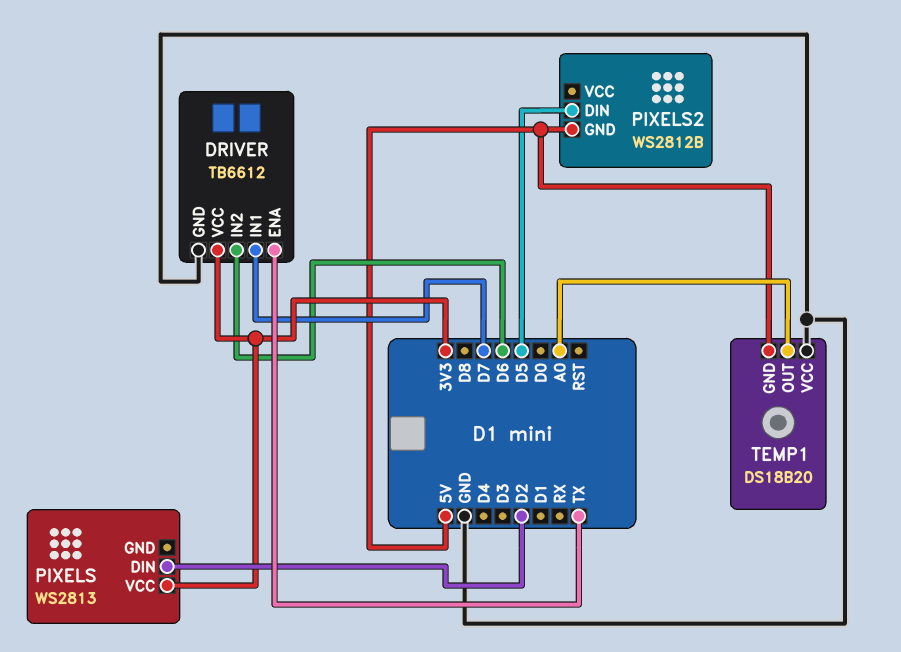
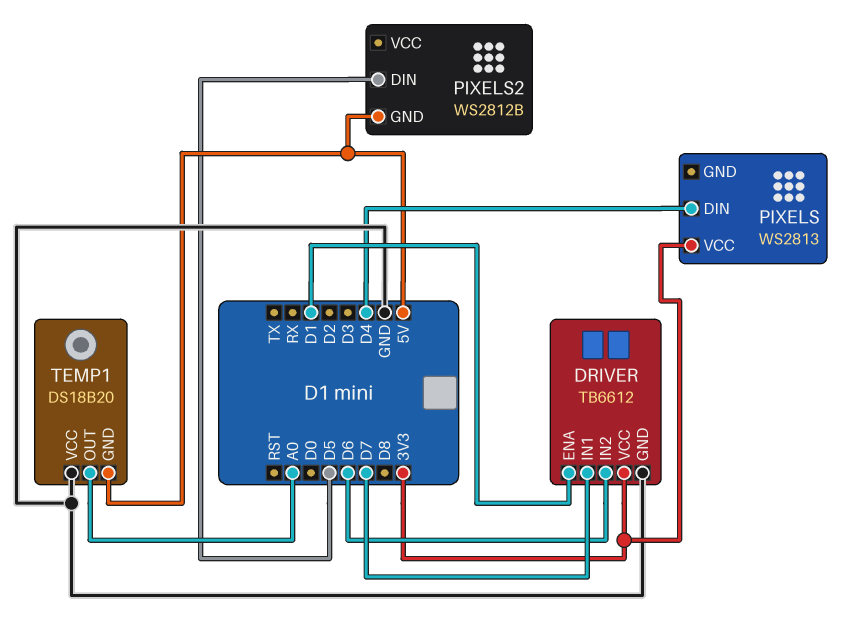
DRIVER pin ENA: TX -> D1
PIXELS pin DIN: D2 -> D4

